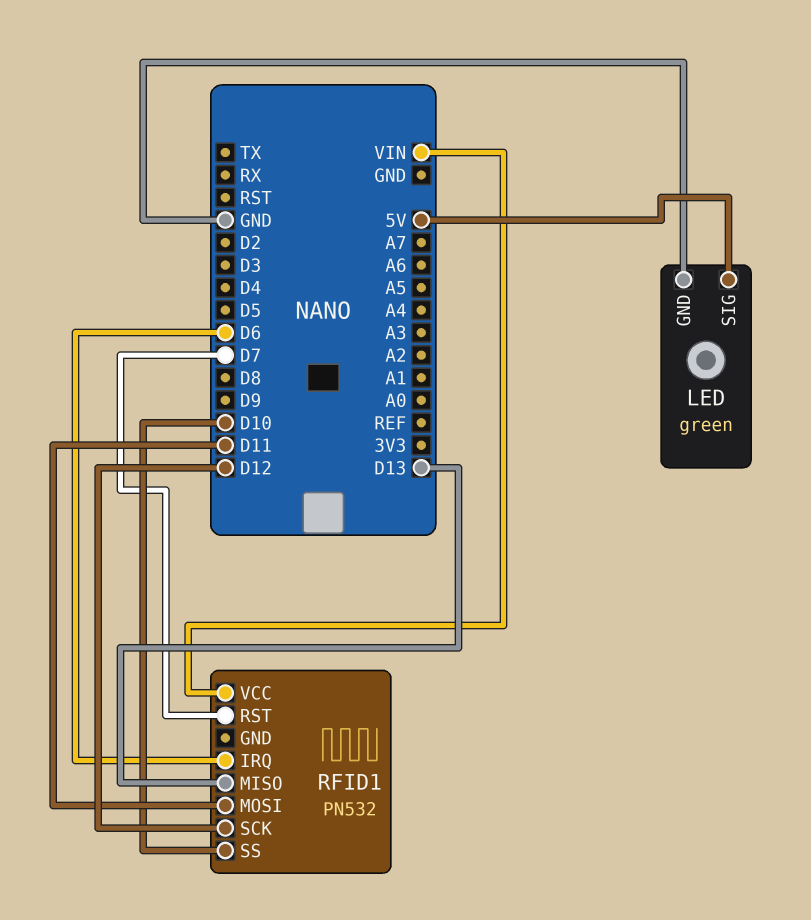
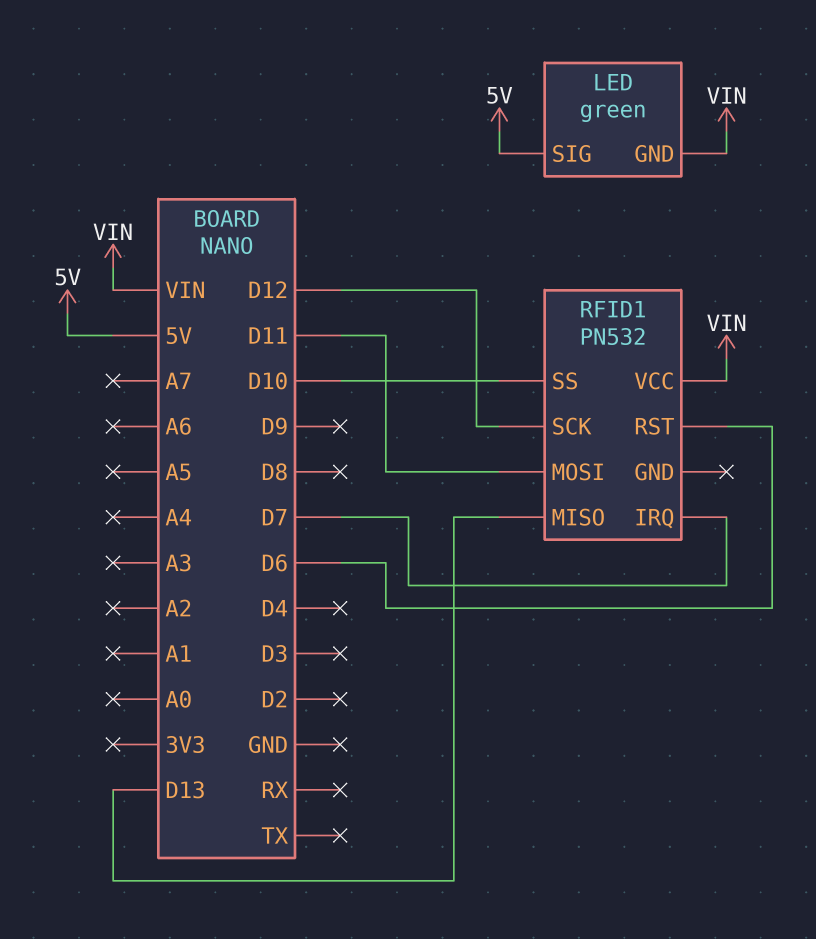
LED pin GND: GND -> VIN
RFID1 pin IRQ: D6 -> D7
RFID1 pin RST: D7 -> D6

